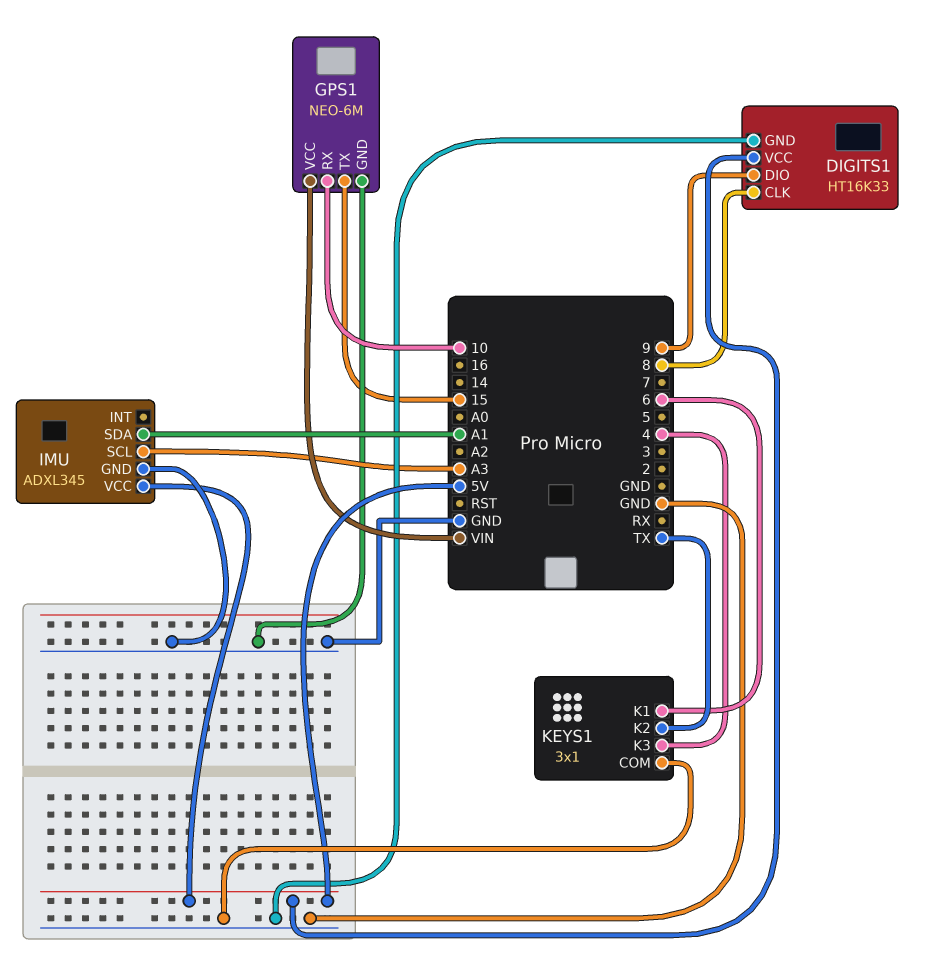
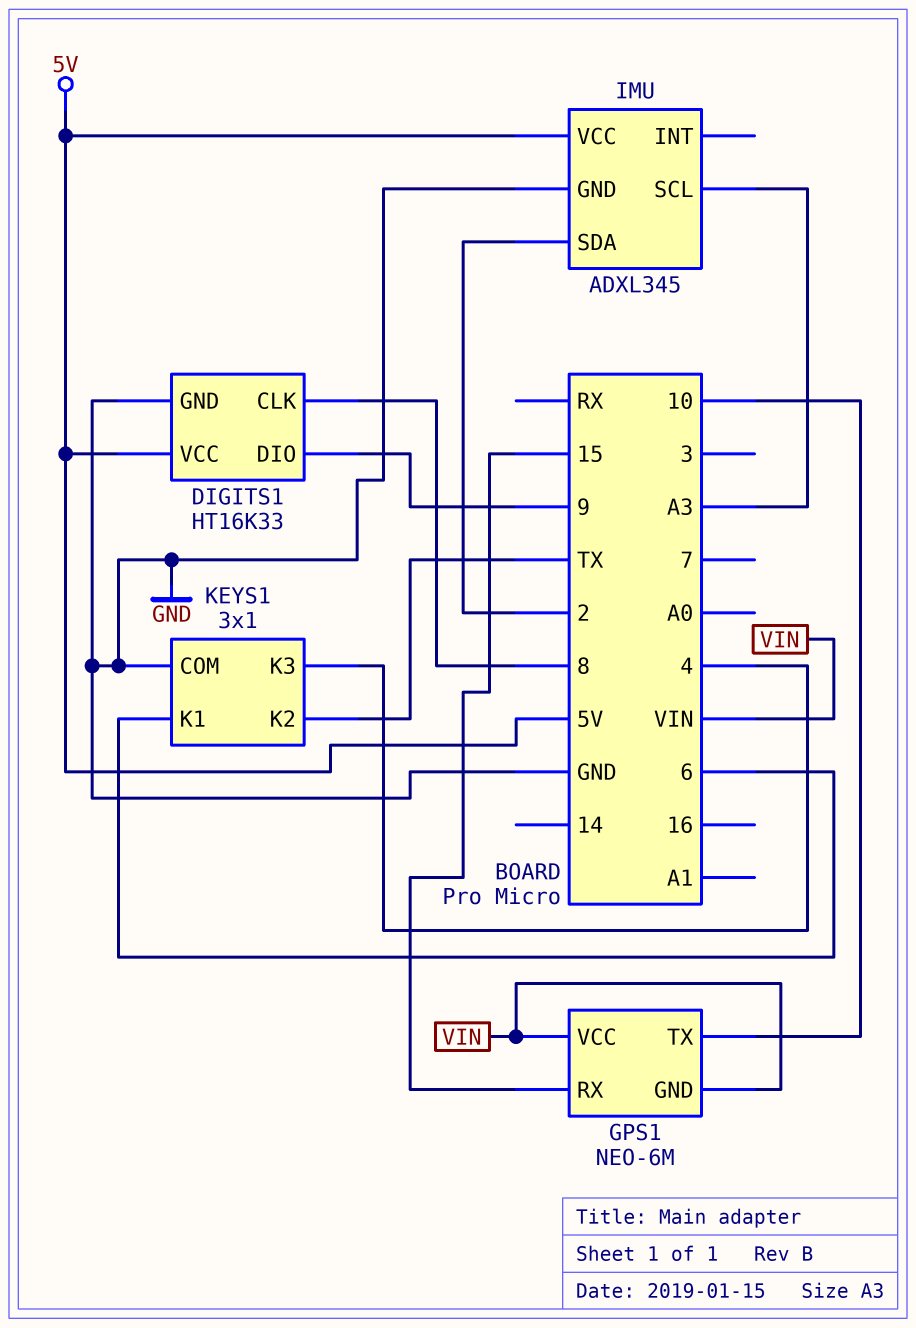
GPS1 pin GND: GND -> VIN
GPS1 pin RX: 10 -> 15
GPS1 pin TX: 15 -> 10
IMU pin SDA: A1 -> 2

